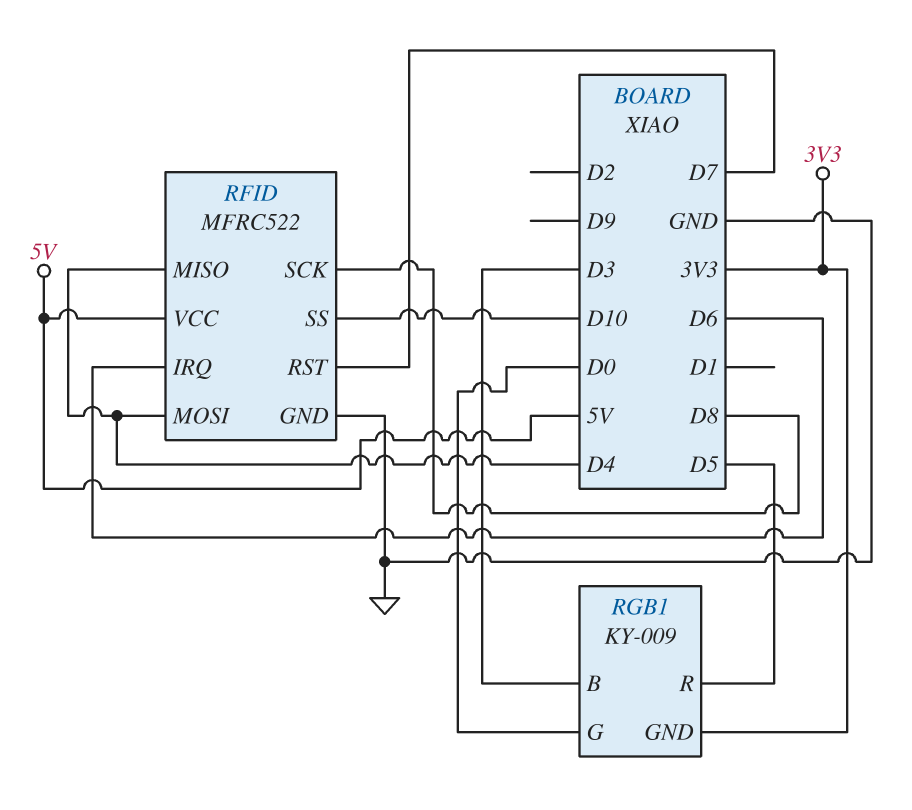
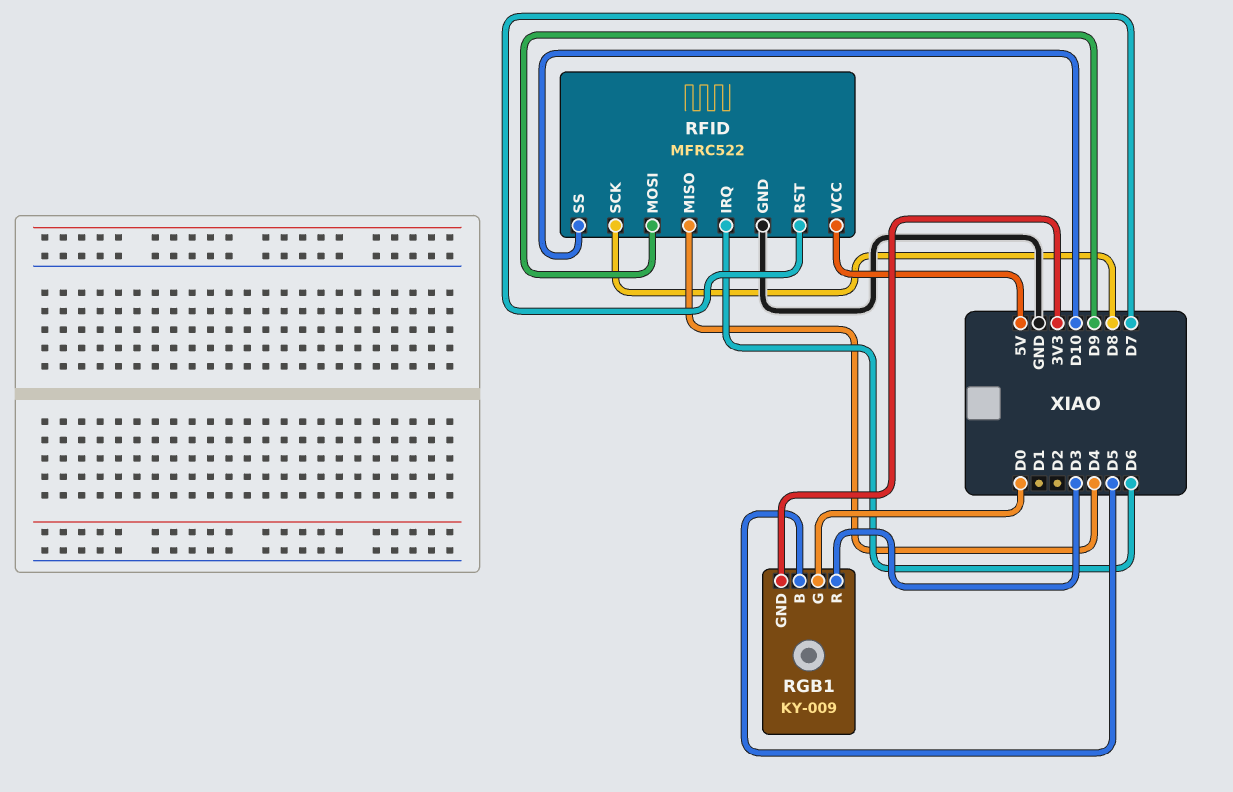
RFID pin MOSI: D4 -> D9
RGB1 pin B: D3 -> D5
RGB1 pin R: D5 -> D3

